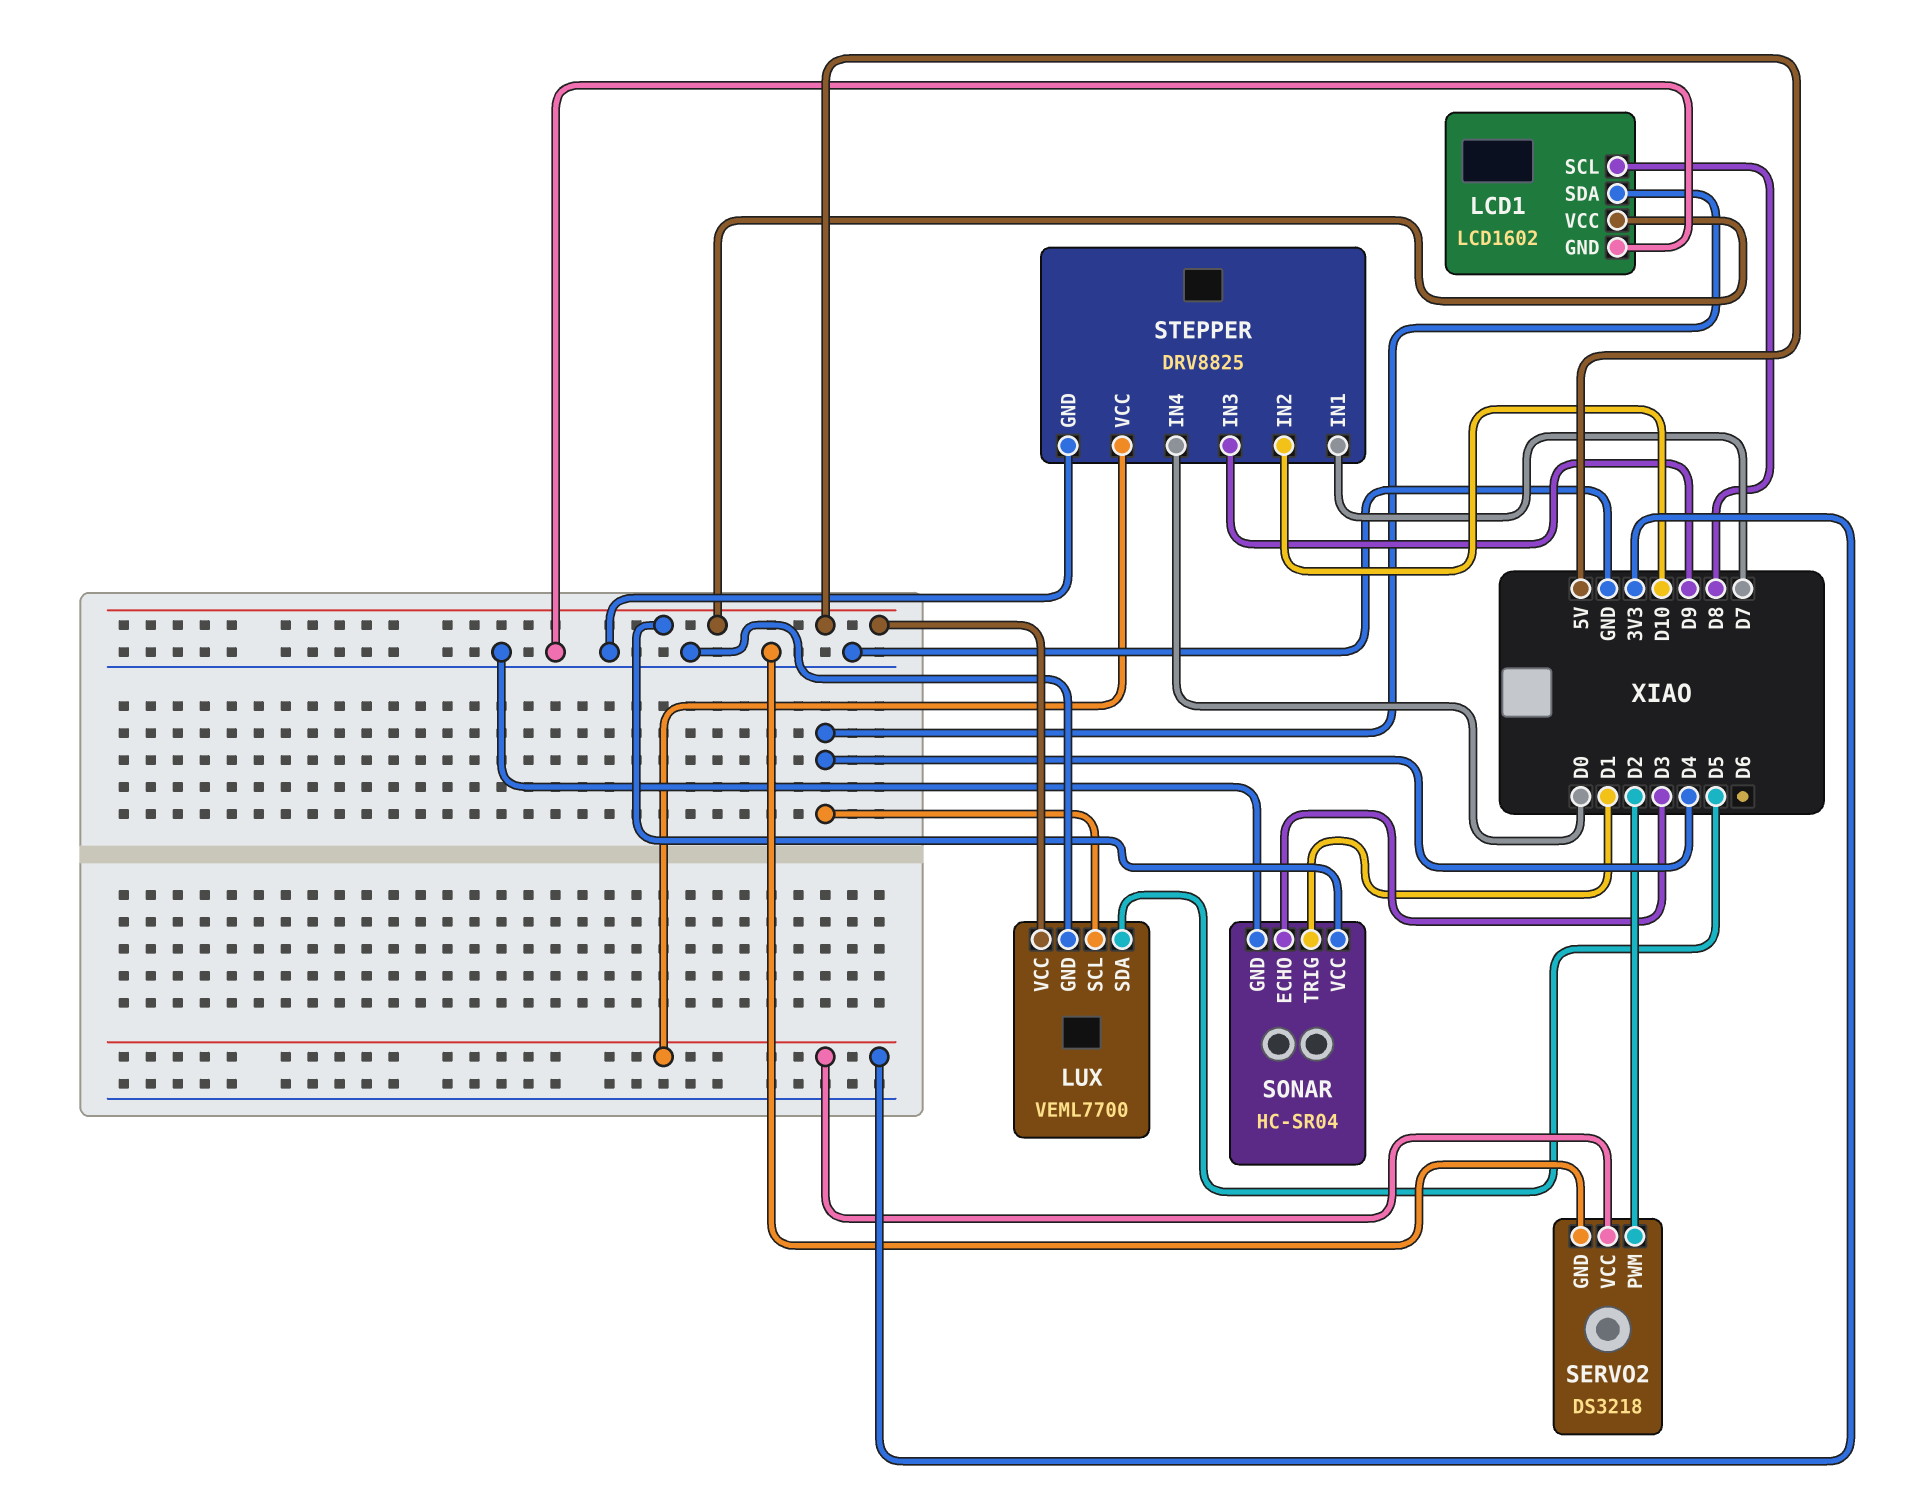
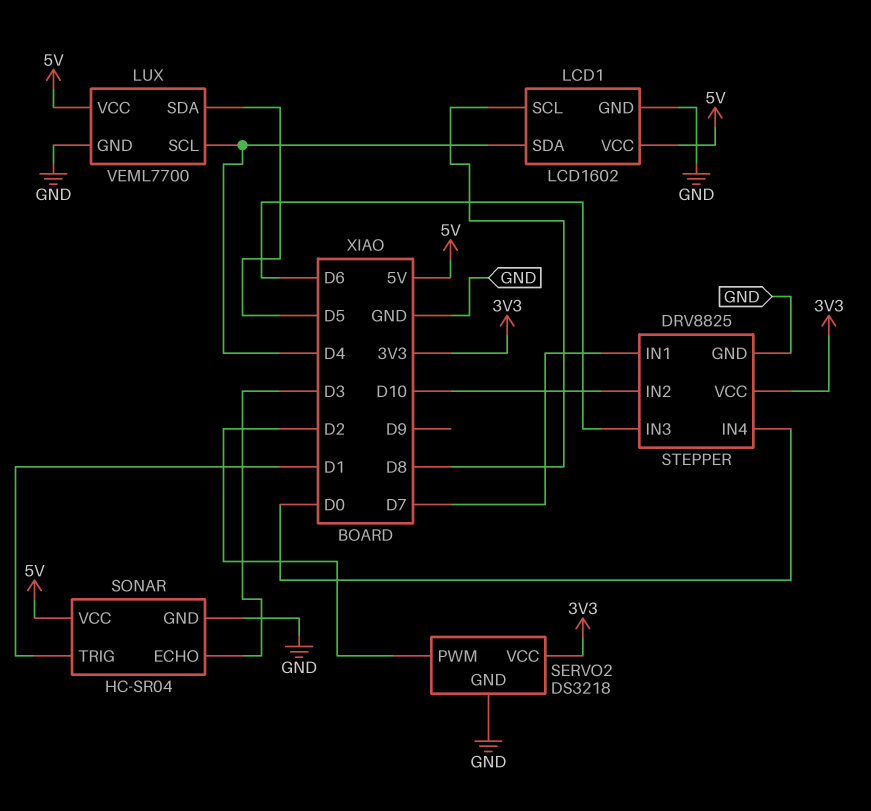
STEPPER pin IN3: D9 -> D6

